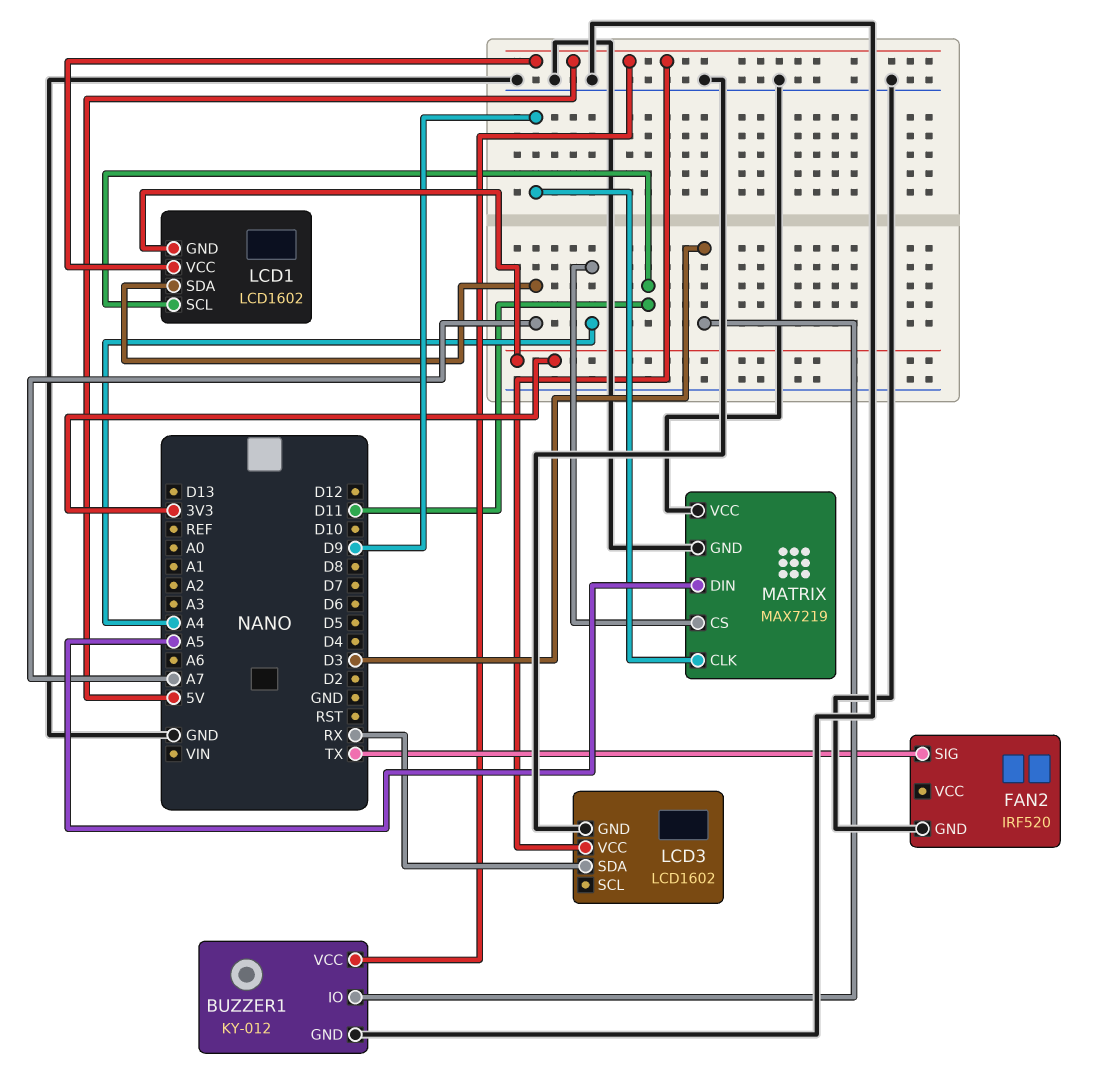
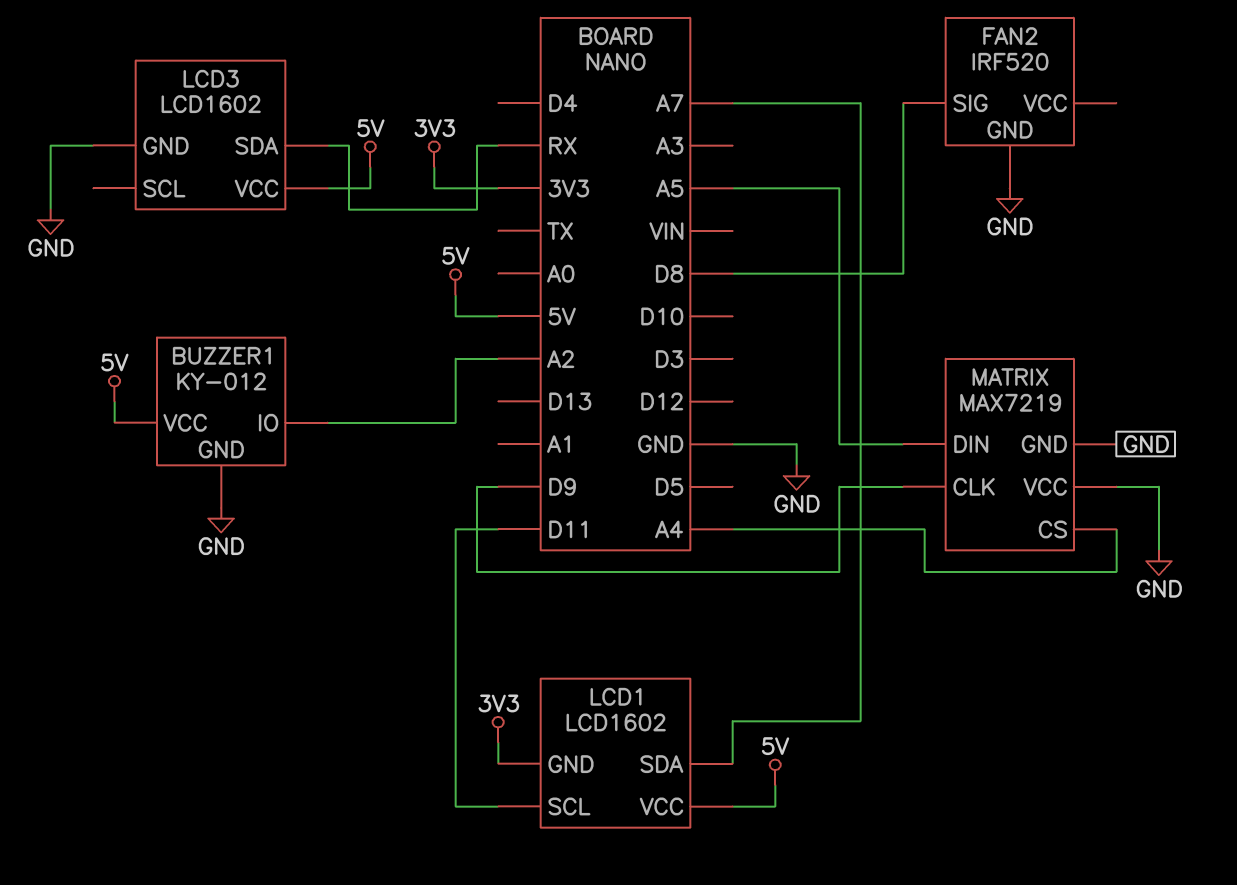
BUZZER1 pin IO: D3 -> A2
FAN2 pin SIG: TX -> D8

